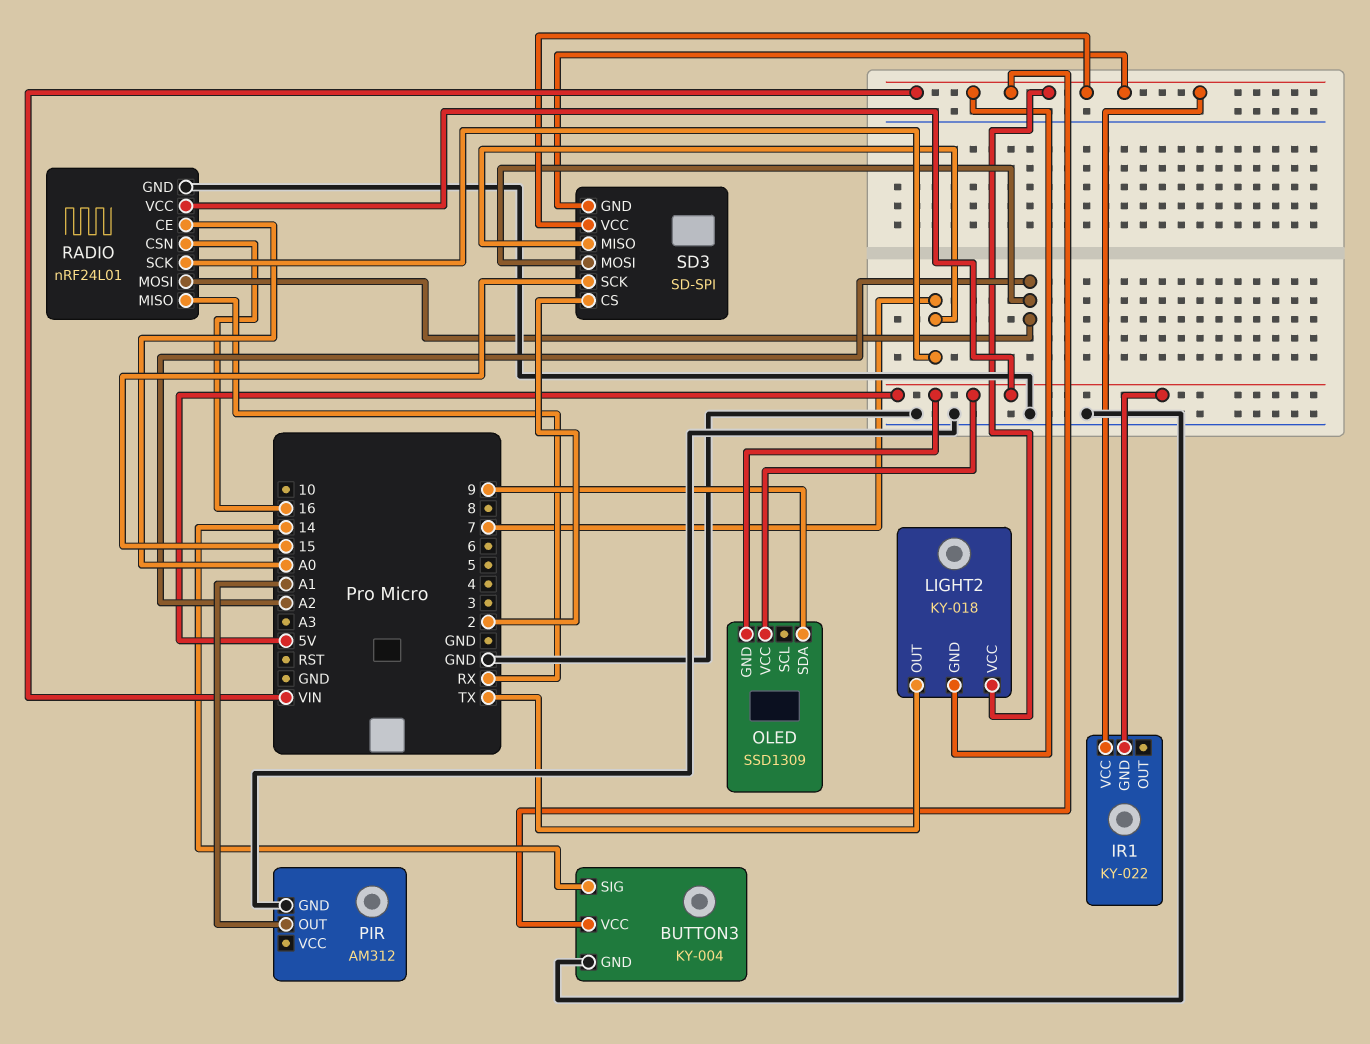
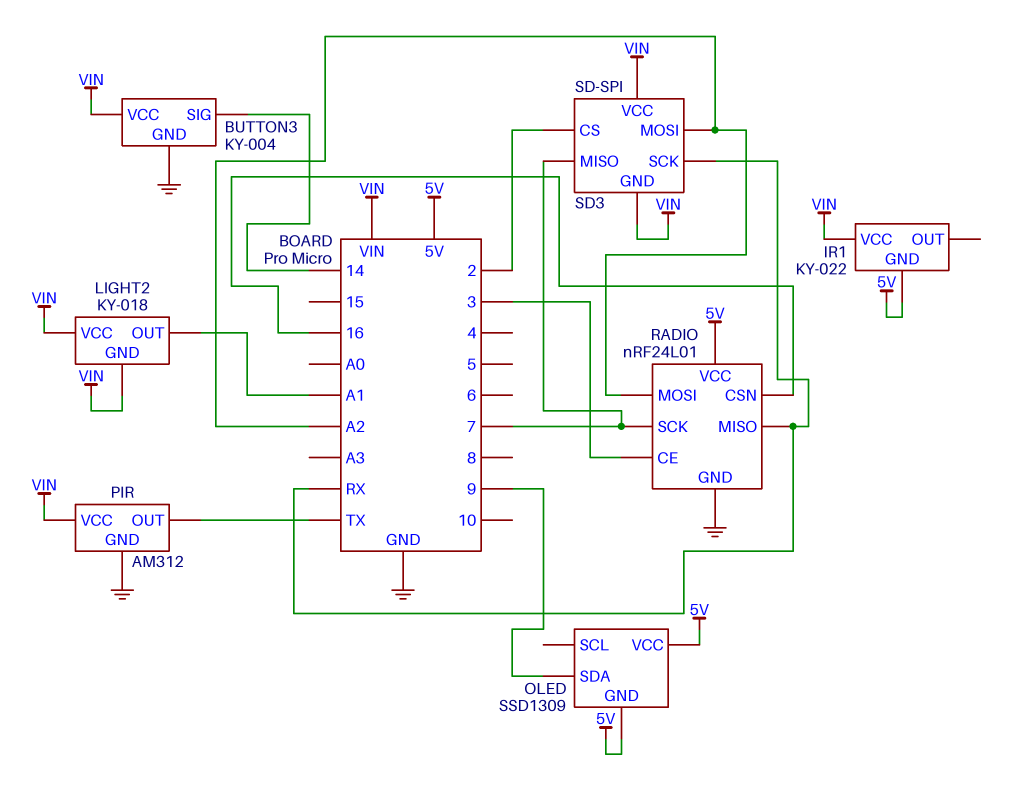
LIGHT2 pin OUT: TX -> A1
PIR pin OUT: A1 -> TX
PIR pin VCC: none -> VIN
RADIO pin CE: A0 -> 3
SD3 pin SCK: 15 -> RX

